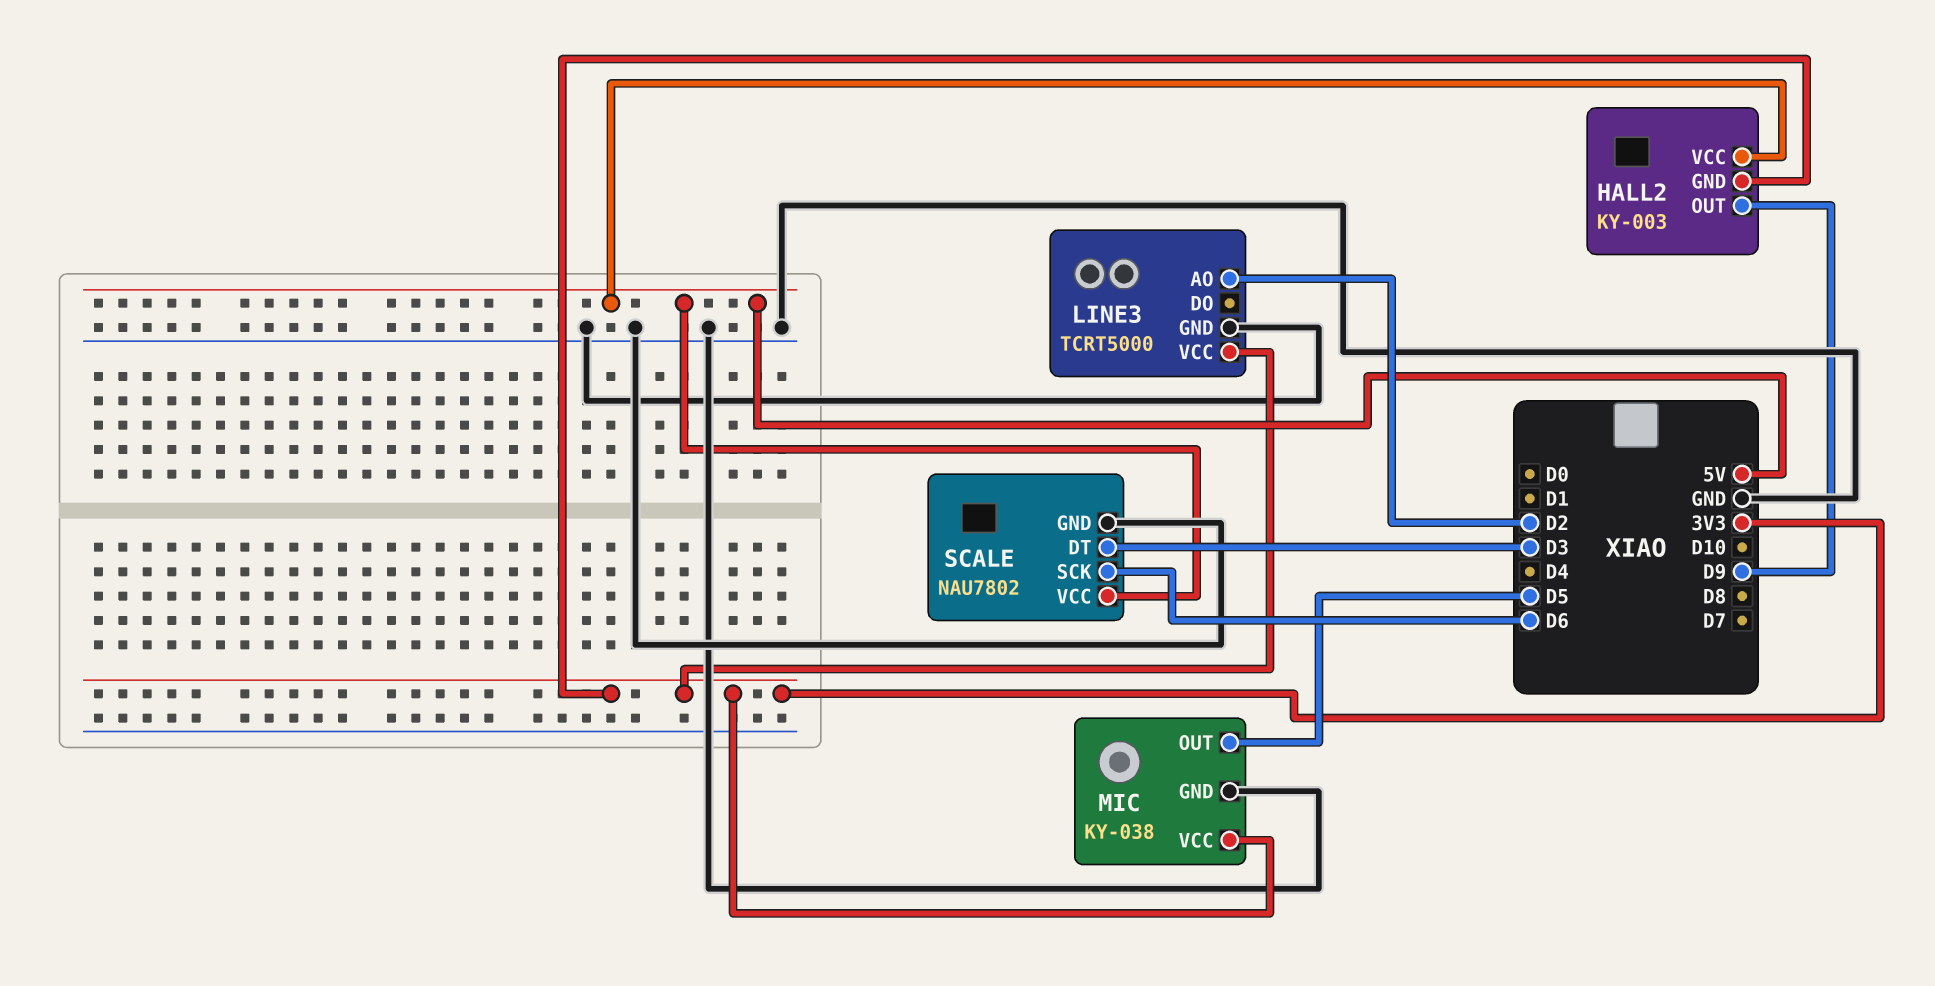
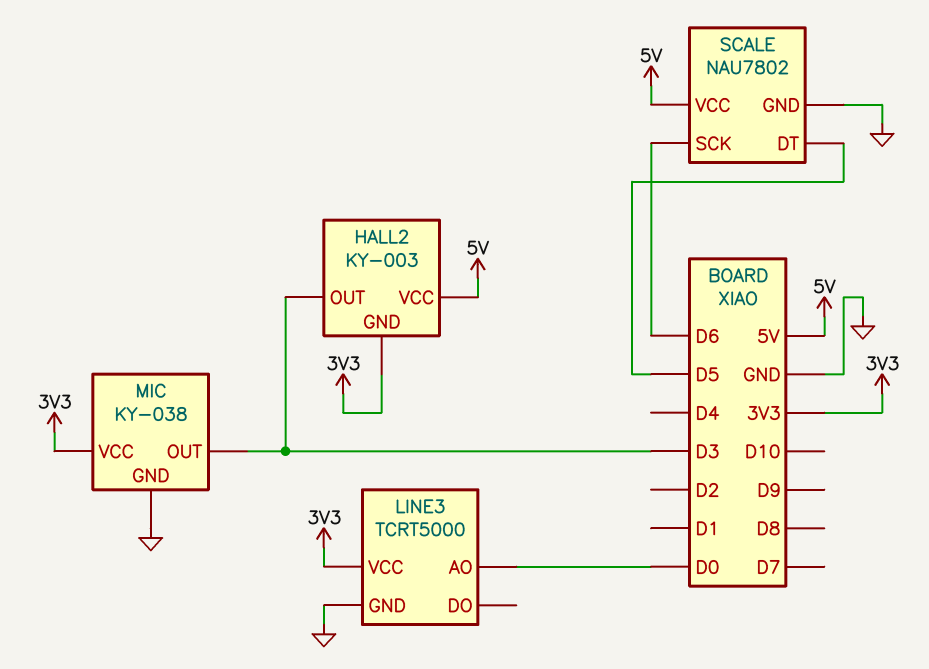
HALL2 pin OUT: D9 -> D3
LINE3 pin AO: D2 -> D0
MIC pin OUT: D5 -> D3
SCALE pin DT: D3 -> D5

